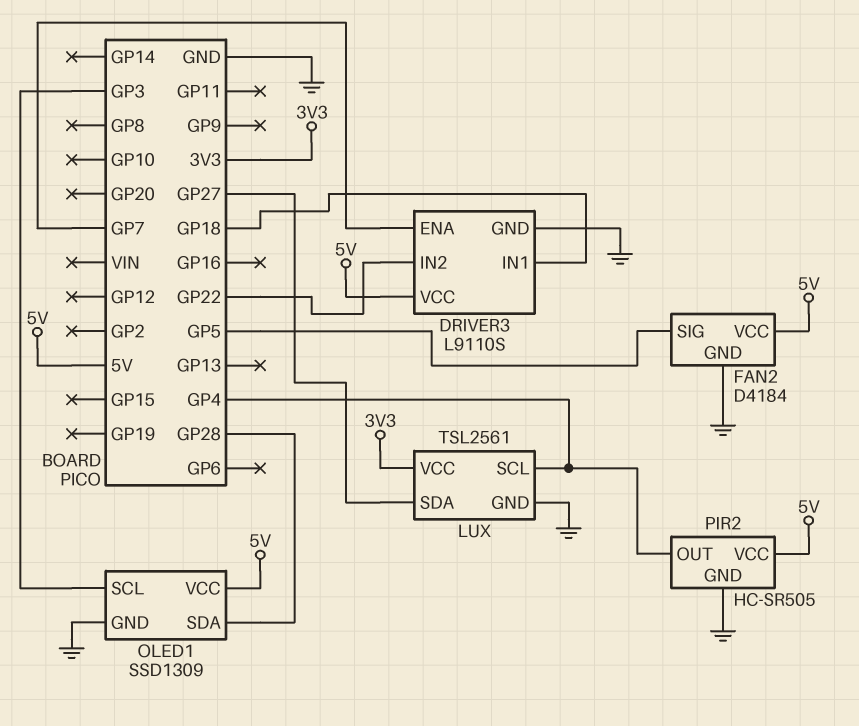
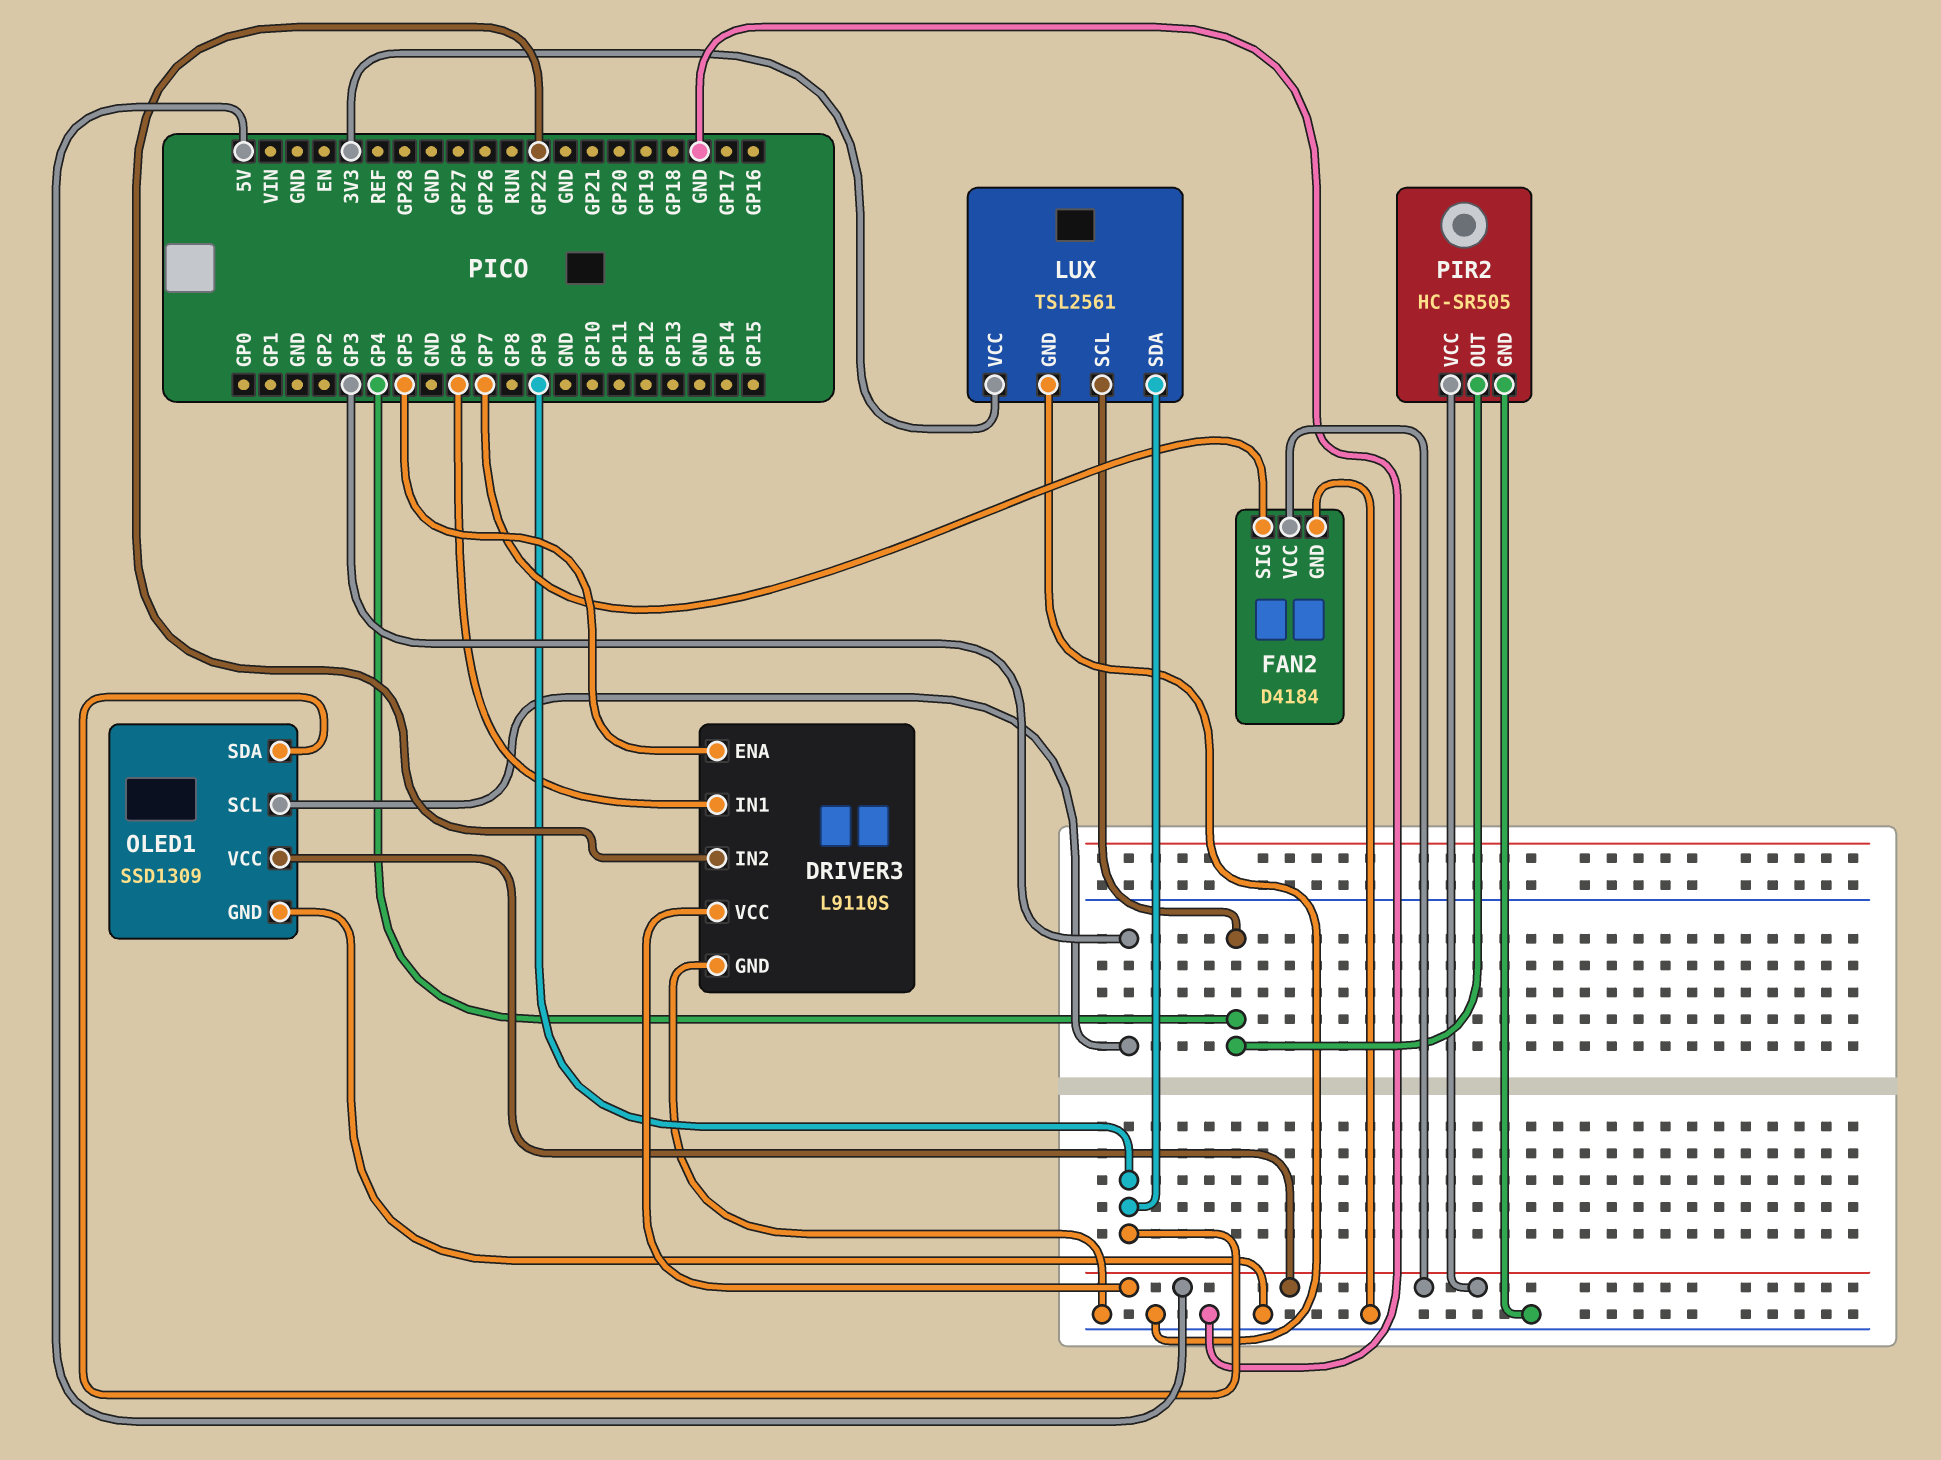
DRIVER3 pin ENA: GP7 -> GP5
DRIVER3 pin IN1: GP18 -> GP6
FAN2 pin SIG: GP5 -> GP7
LUX pin SDA: GP27 -> GP9
OLED1 pin SDA: GP28 -> GP9

